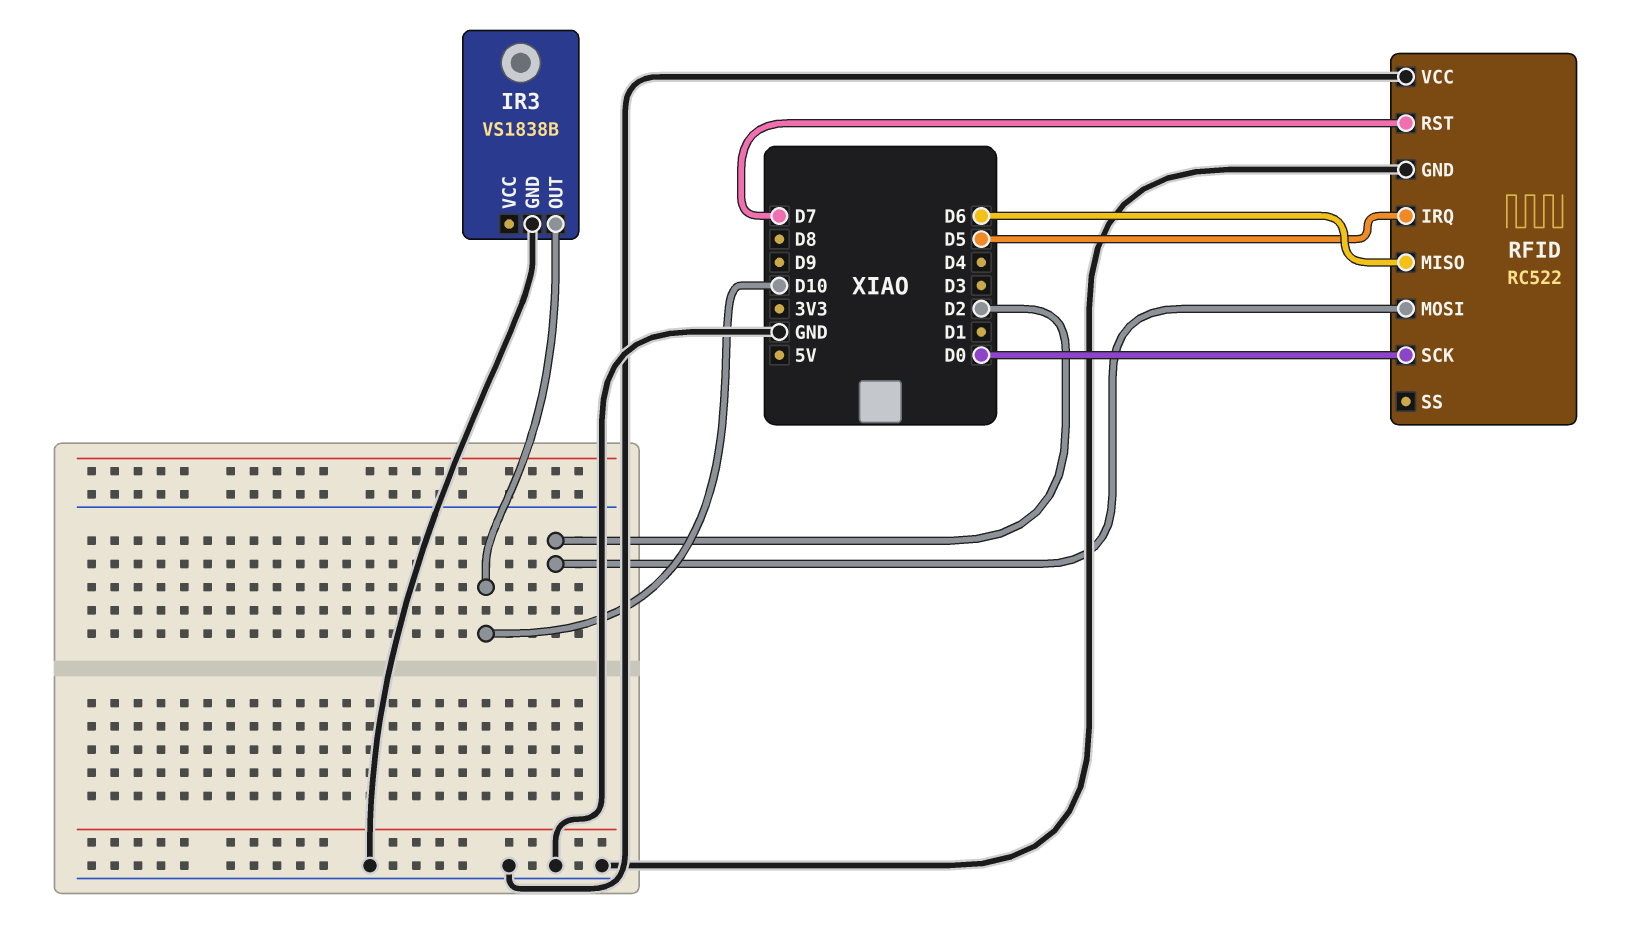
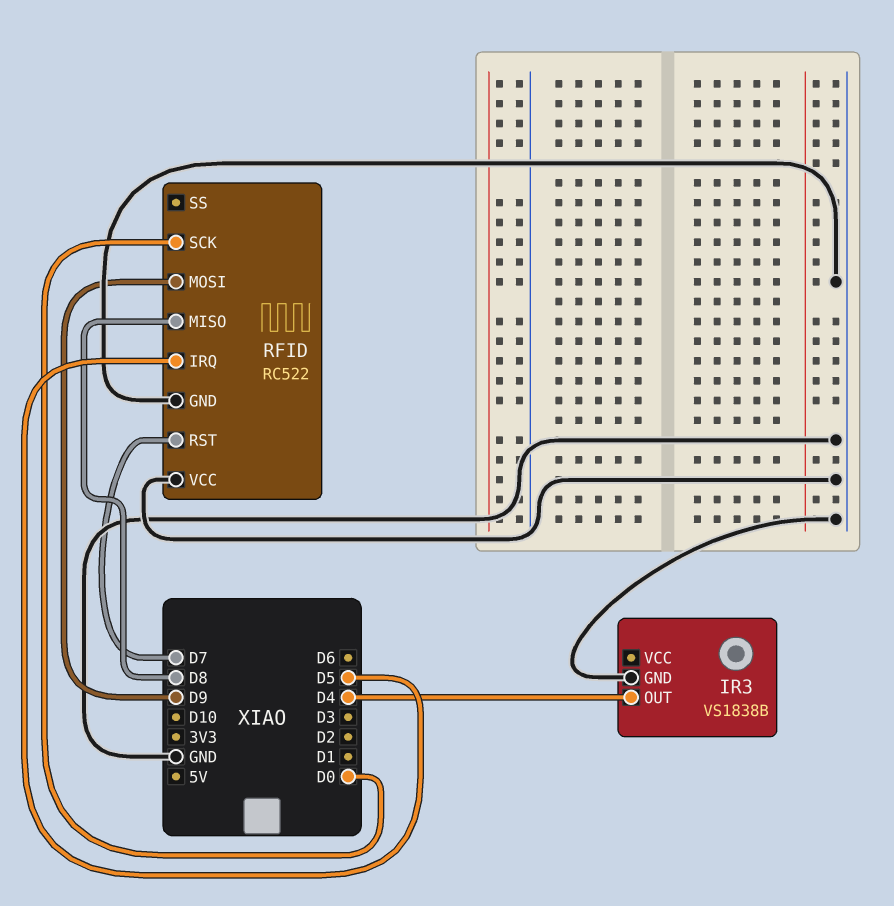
IR3 pin OUT: D10 -> D4
RFID pin MISO: D6 -> D8
RFID pin MOSI: D2 -> D9

